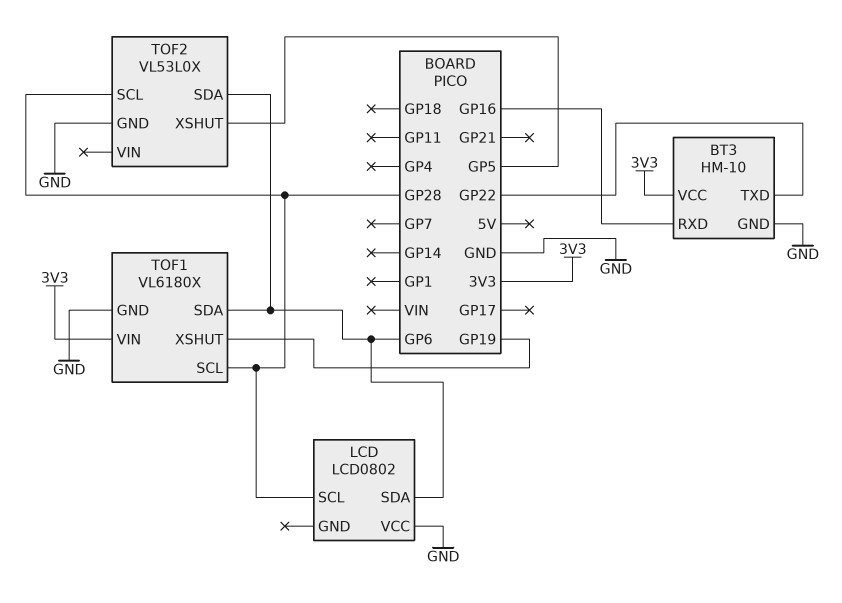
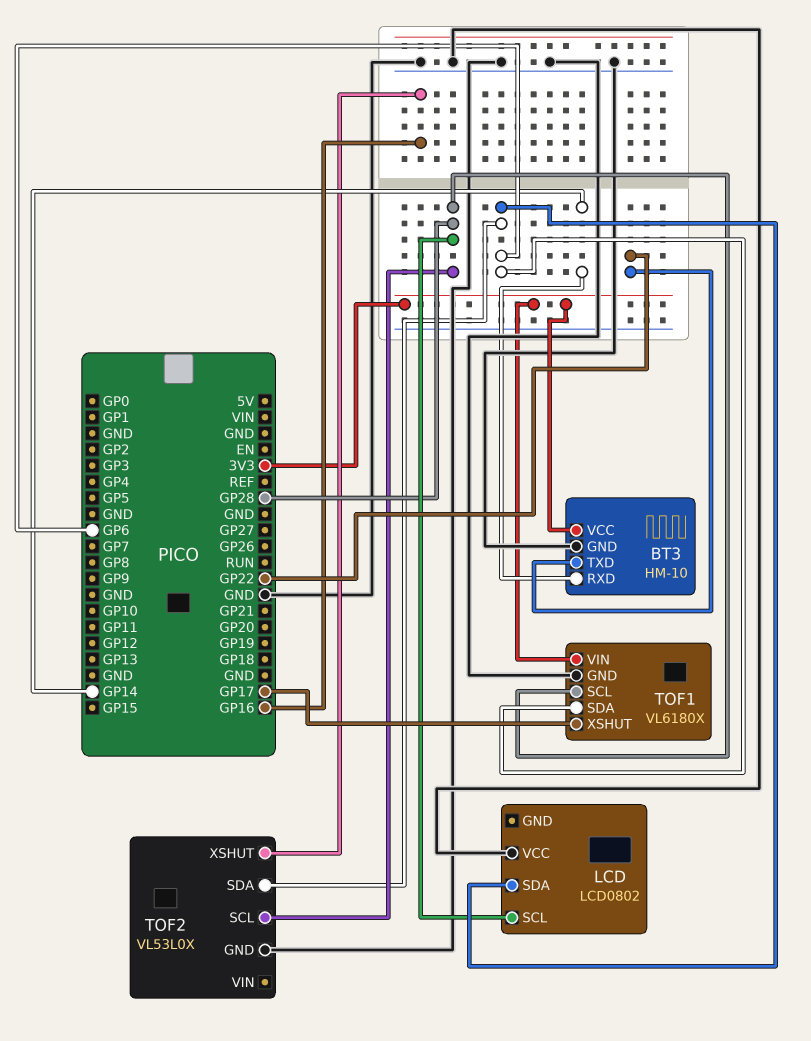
BT3 pin RXD: GP16 -> GP14
TOF1 pin XSHUT: GP19 -> GP17
TOF2 pin XSHUT: GP5 -> GP16

